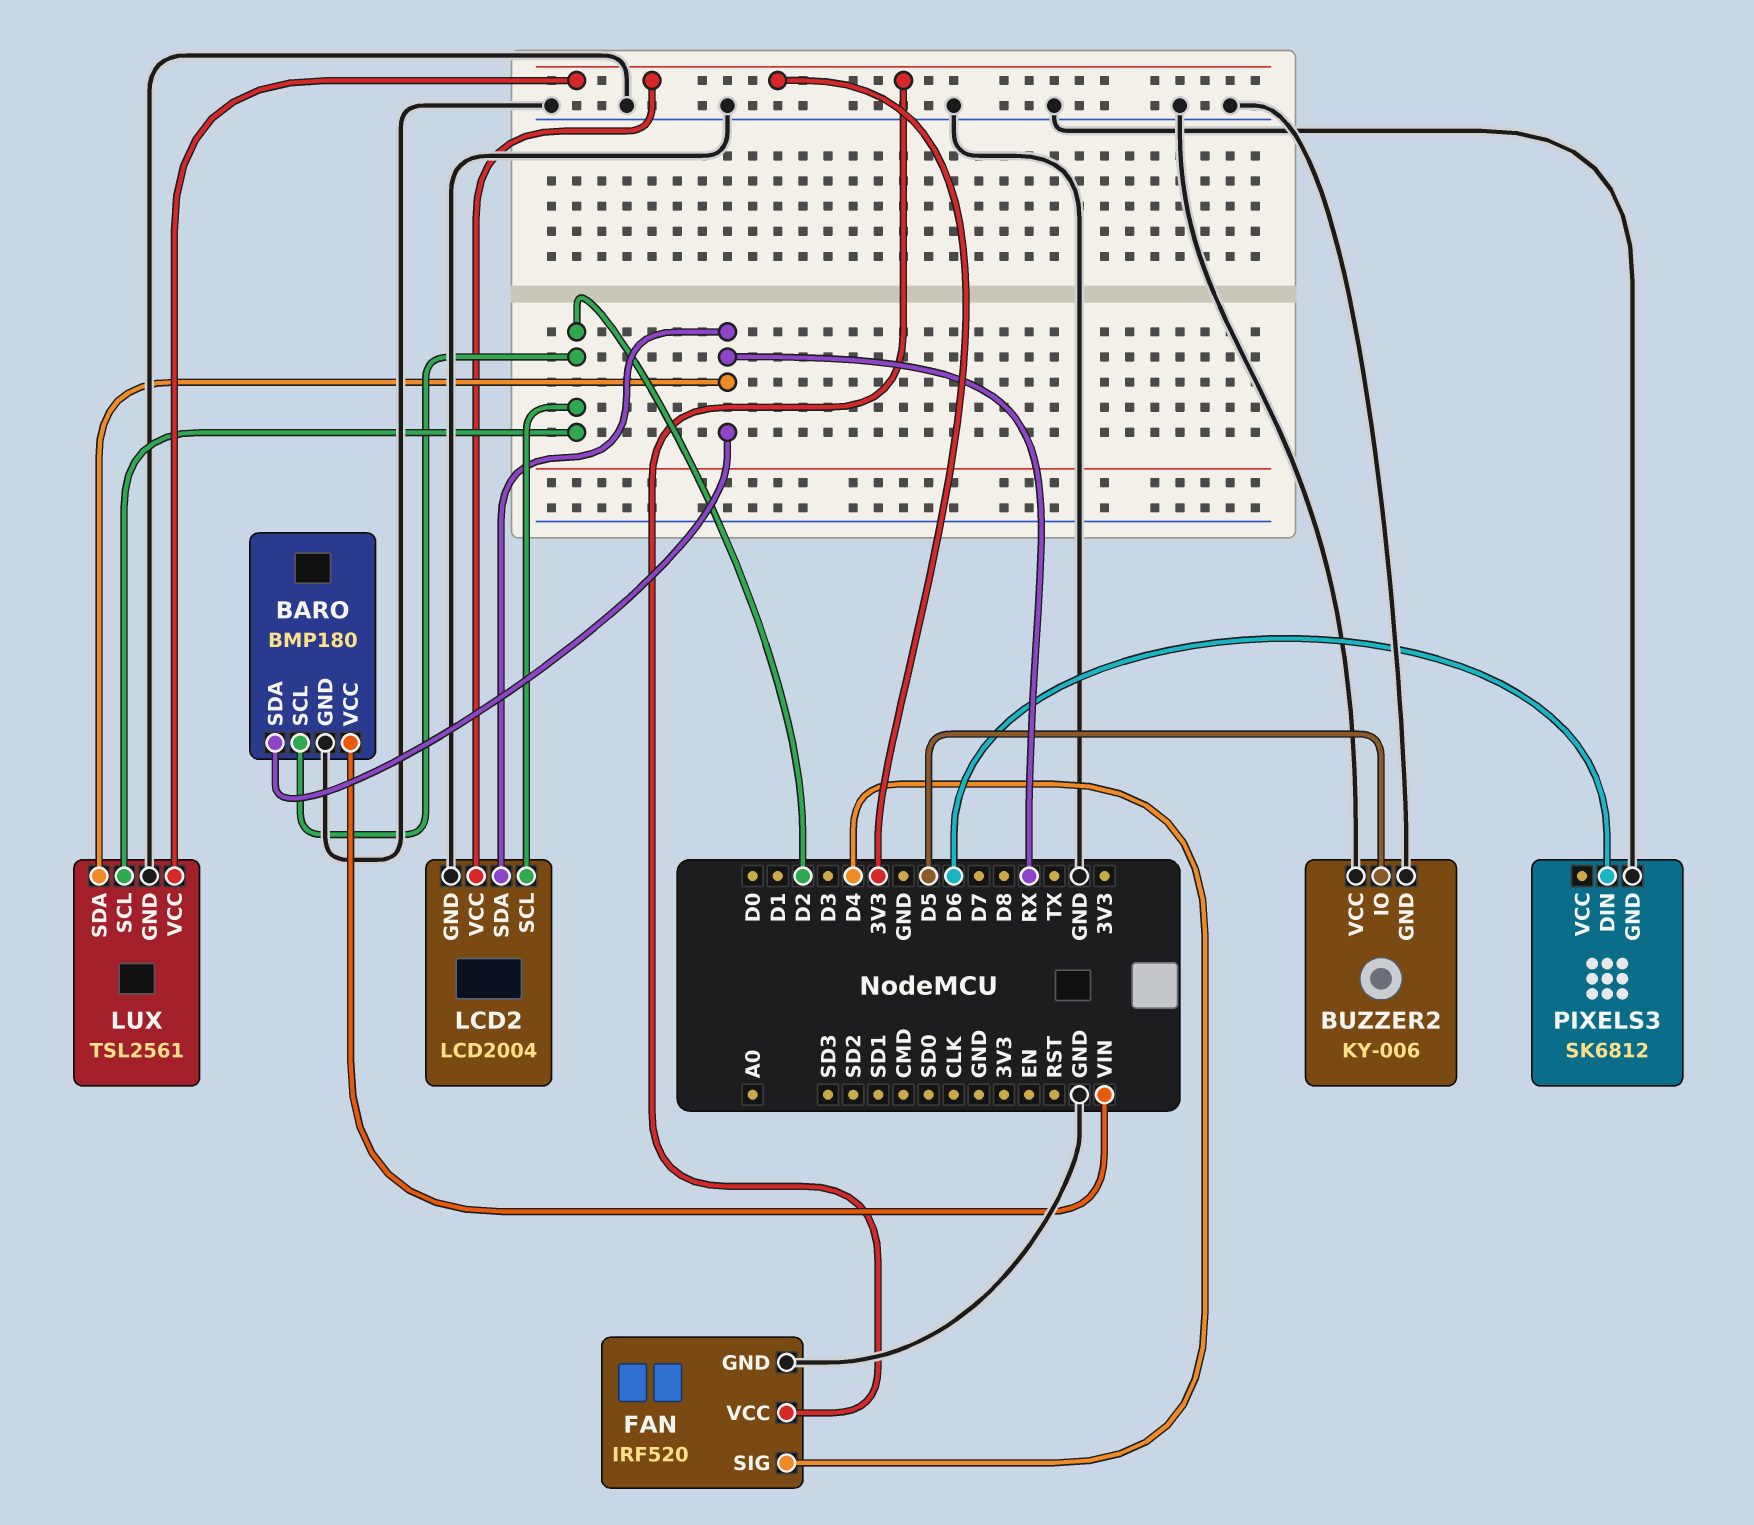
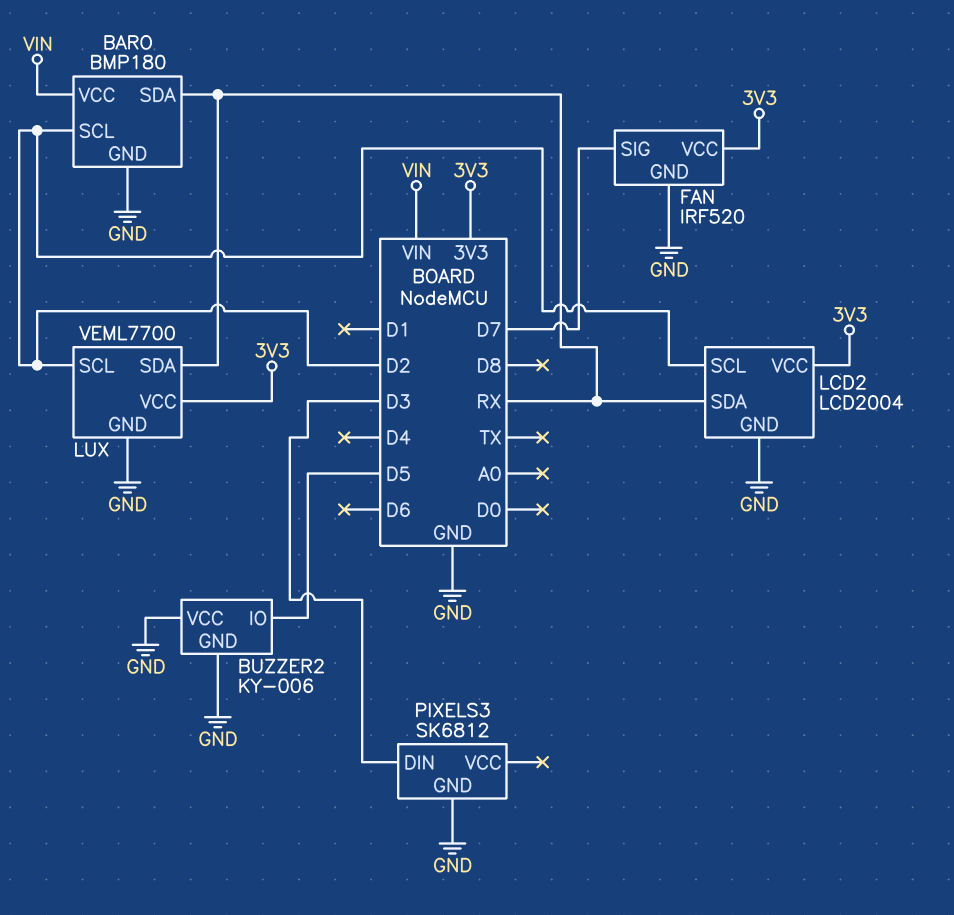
FAN pin SIG: D4 -> D7
LUX: TSL2561 -> VEML7700
PIXELS3 pin DIN: D6 -> D3

